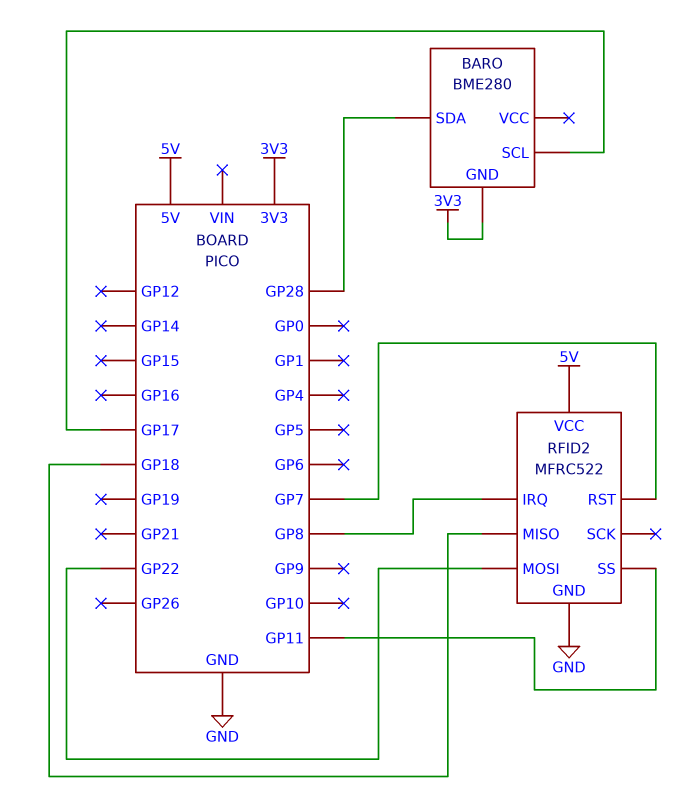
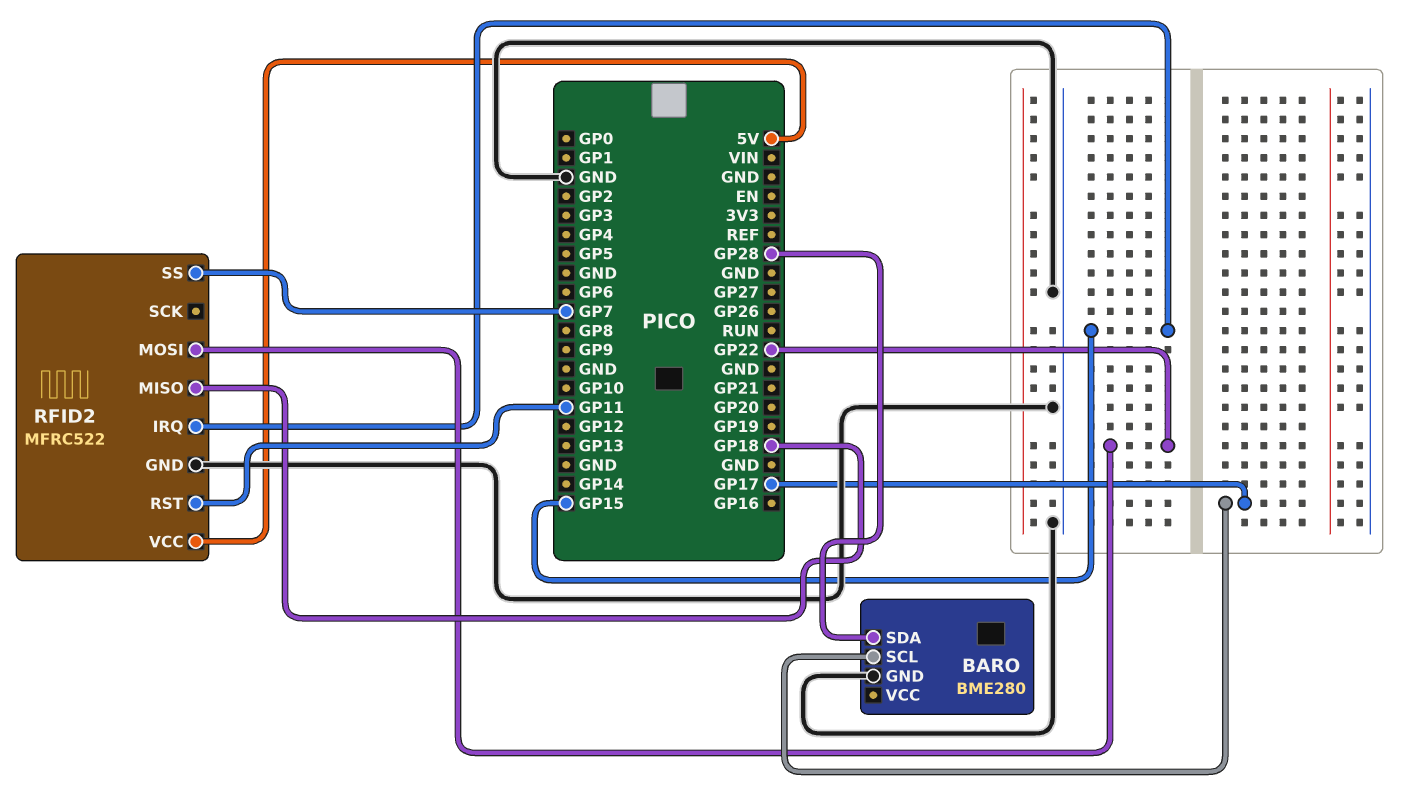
BARO pin GND: 3V3 -> GND
RFID2 pin IRQ: GP8 -> GP15
RFID2 pin RST: GP7 -> GP11
RFID2 pin SS: GP11 -> GP7

